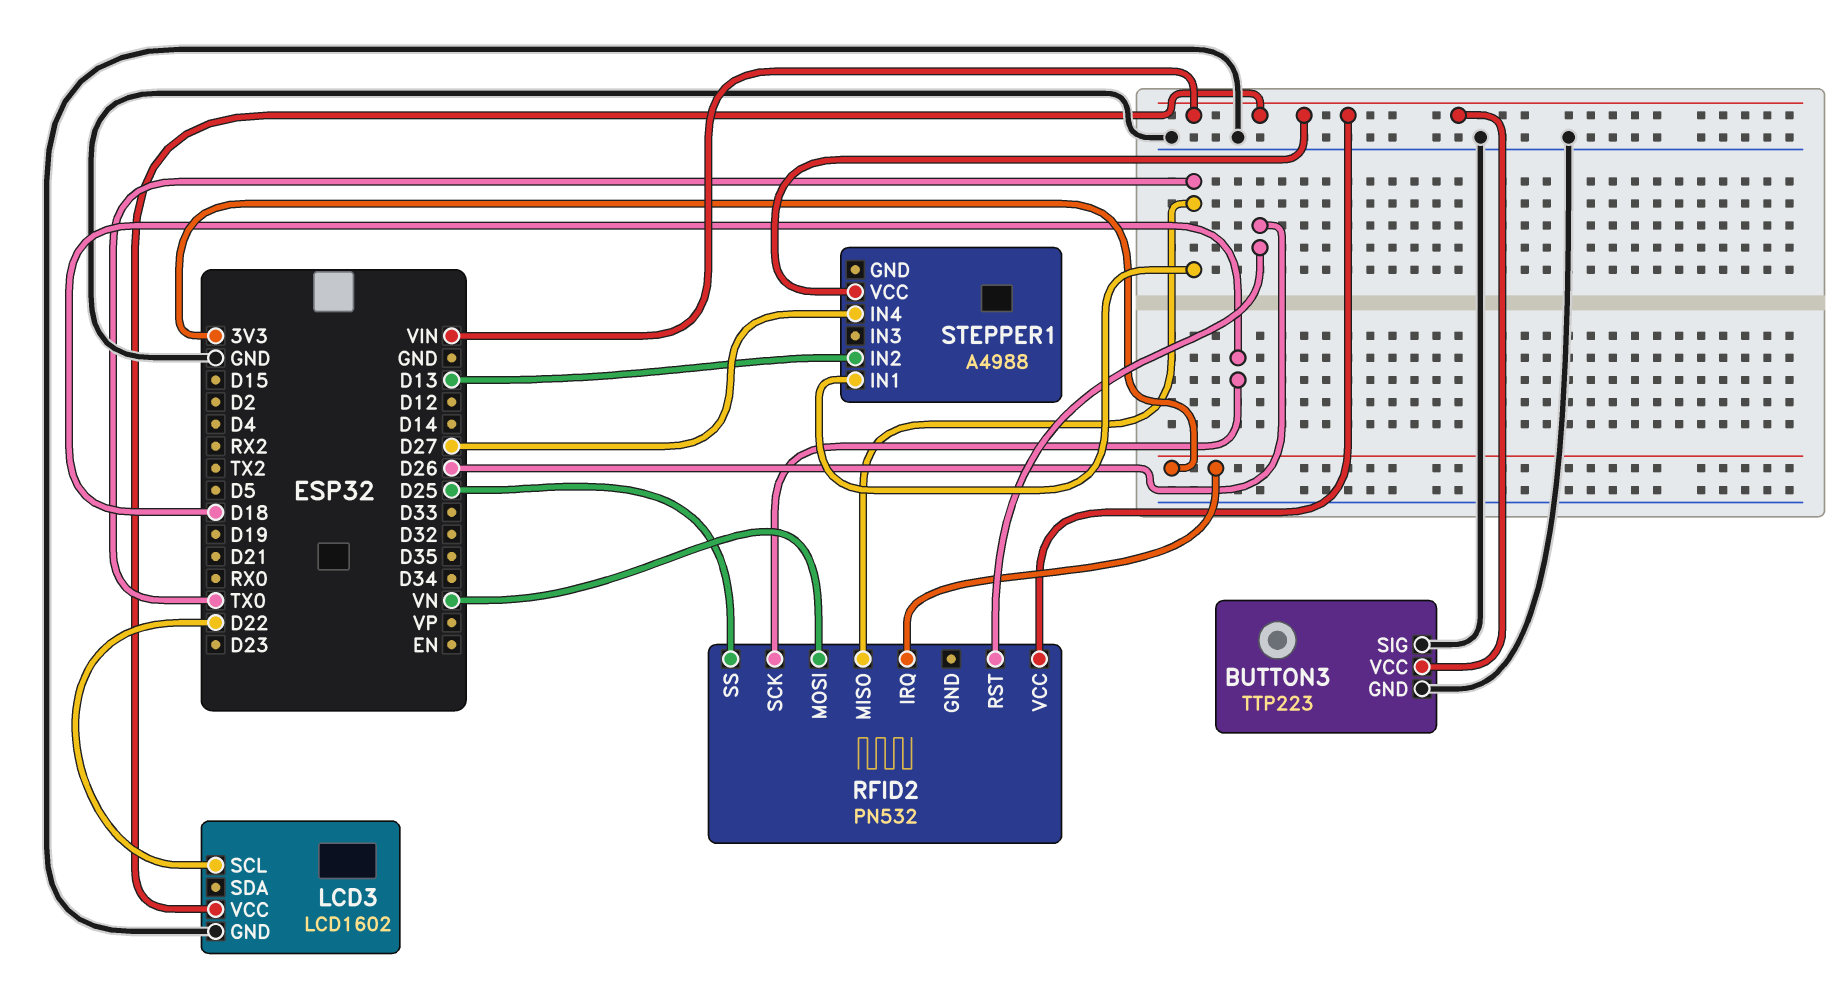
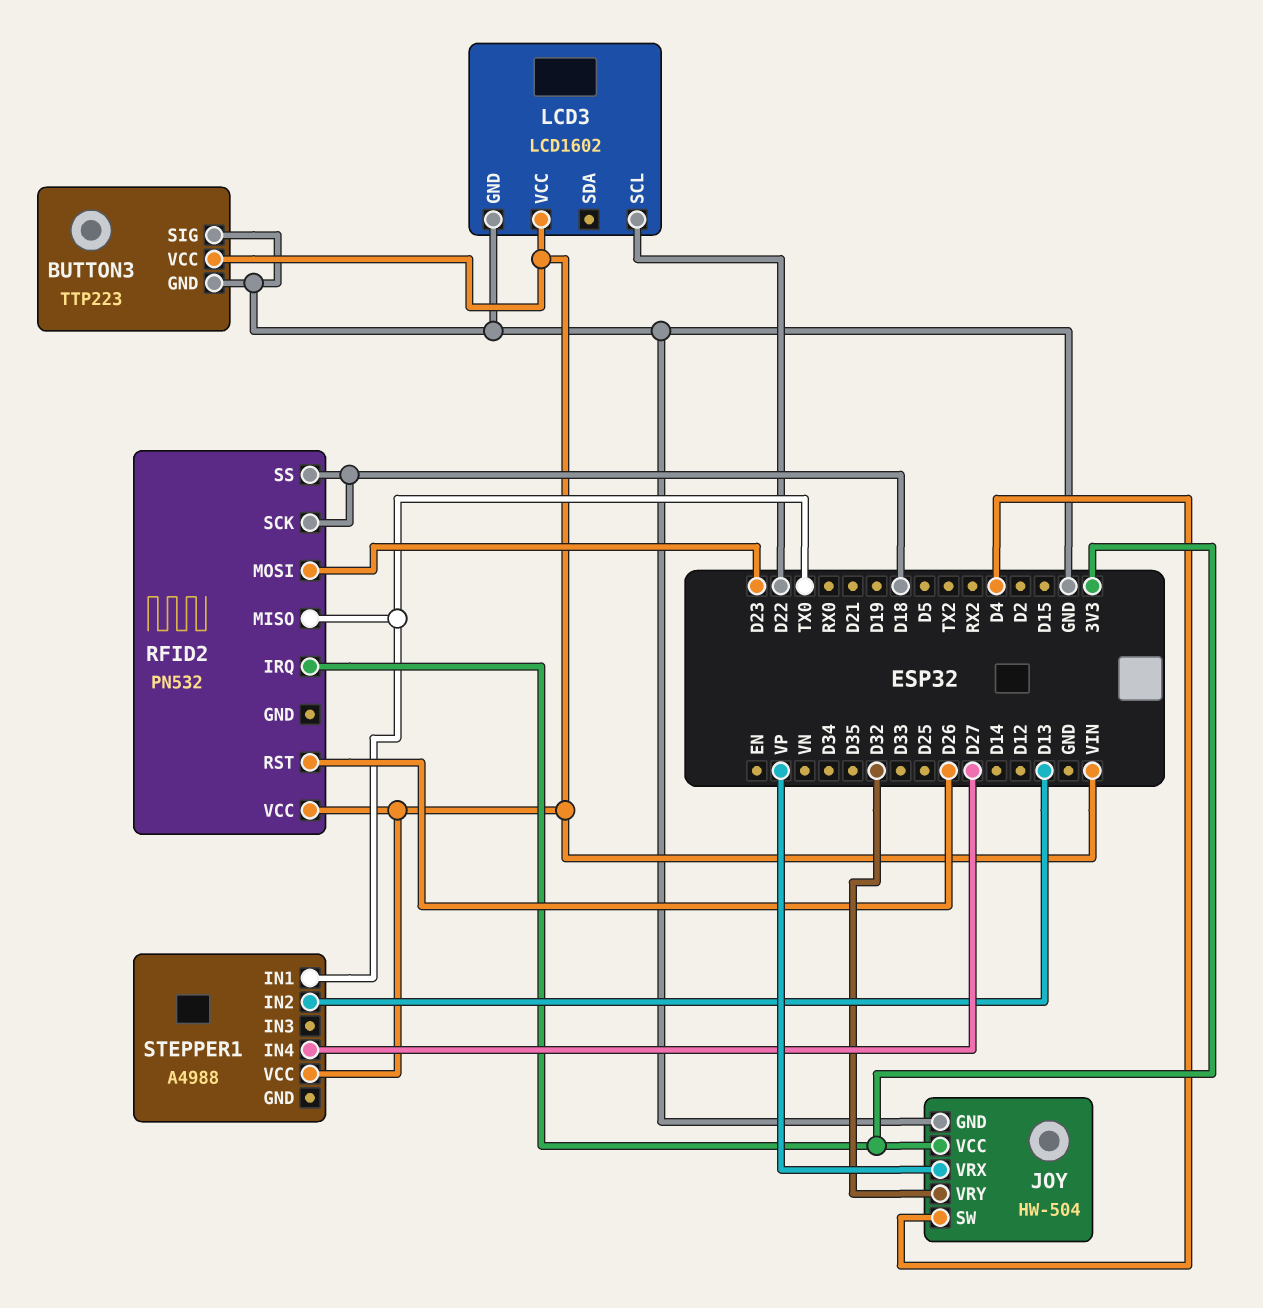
JOY: none -> HW-504
JOY pin GND: none -> GND
JOY pin SW: none -> D4
JOY pin VCC: none -> 3V3
JOY pin VRX: none -> VP
JOY pin VRY: none -> D32
RFID2 pin MOSI: VN -> D23
RFID2 pin SS: D25 -> D18

